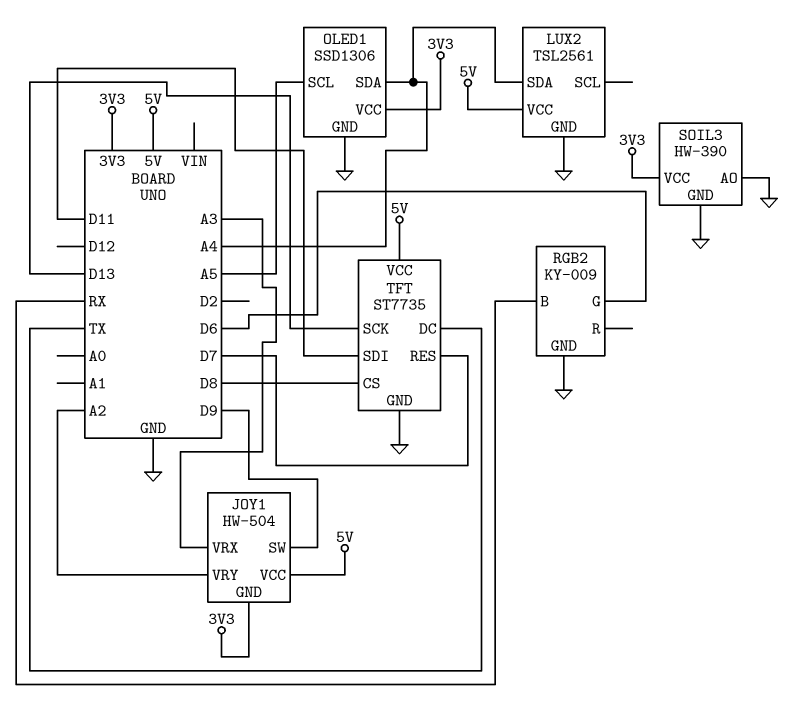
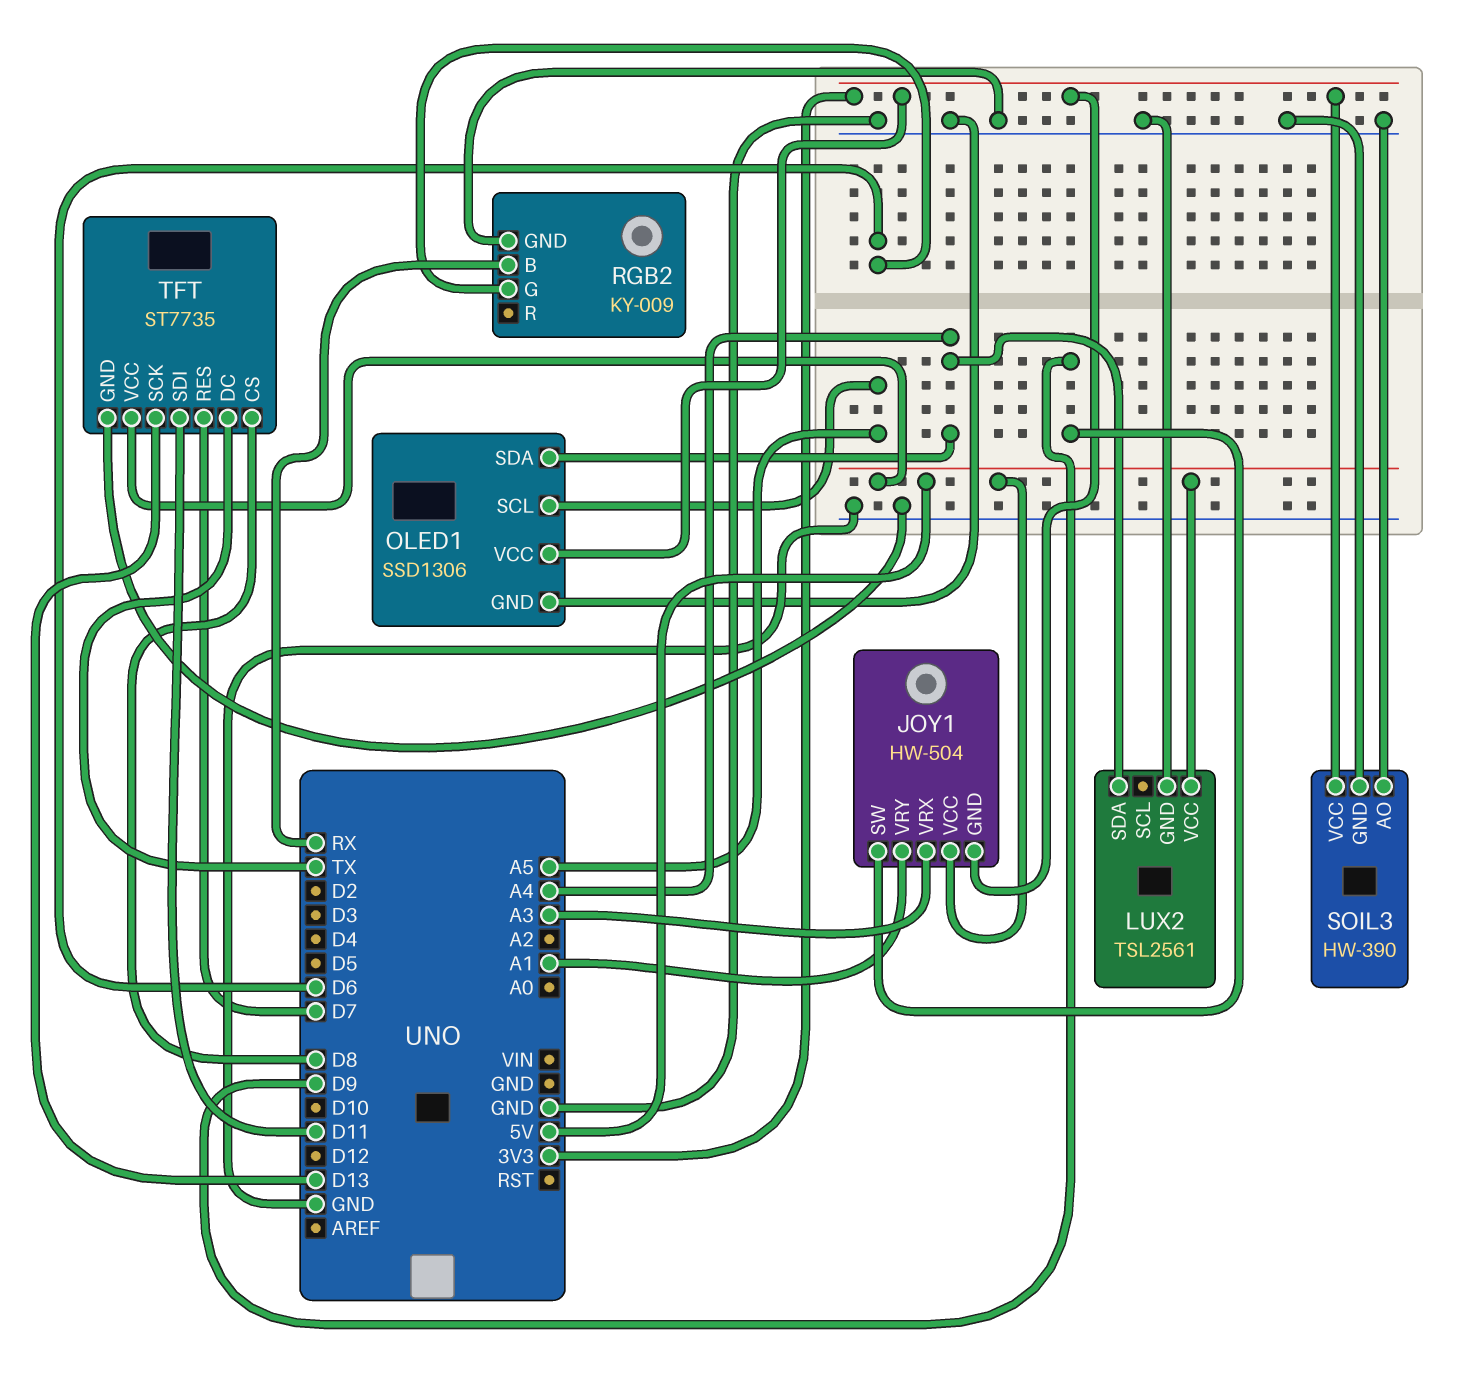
JOY1 pin VRY: A2 -> A1

